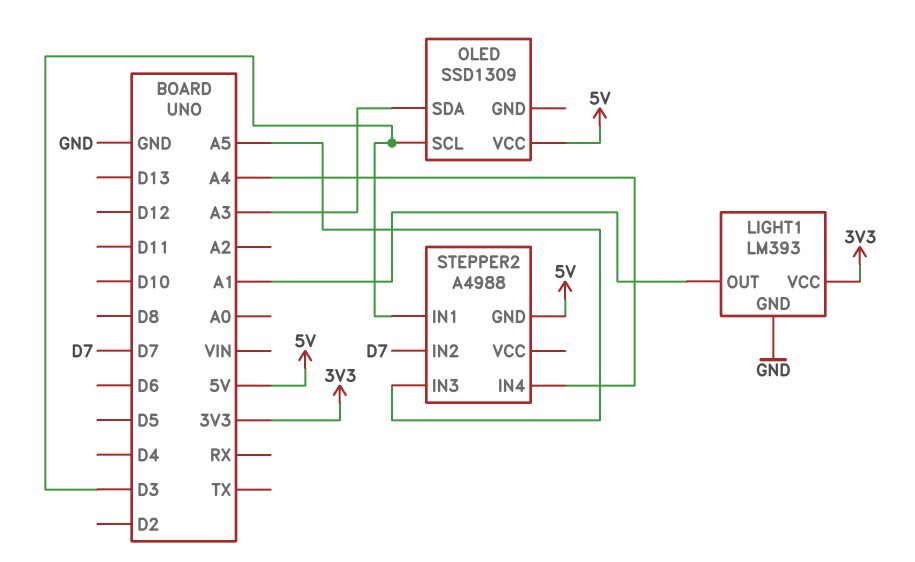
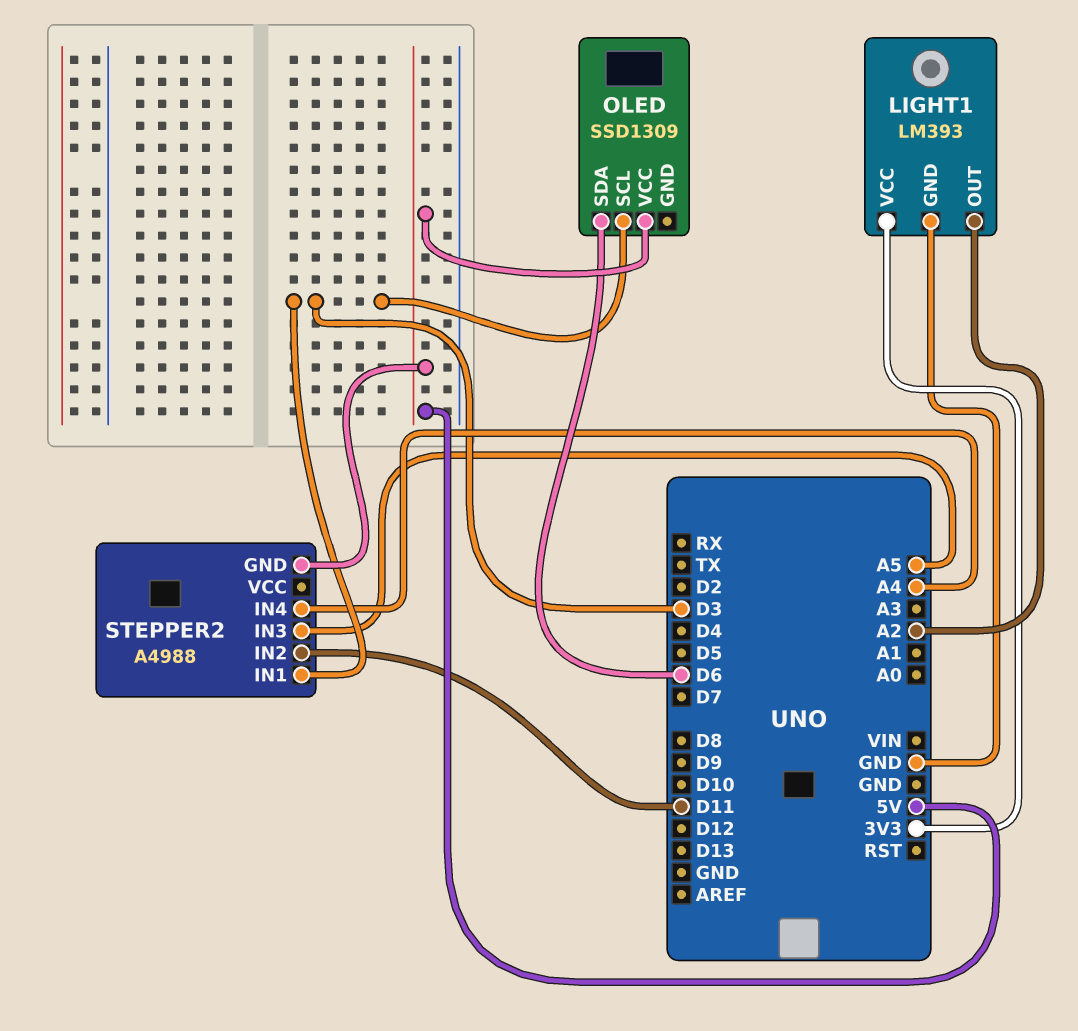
LIGHT1 pin OUT: A1 -> A2
OLED pin SDA: A3 -> D6
STEPPER2 pin IN2: D7 -> D11

